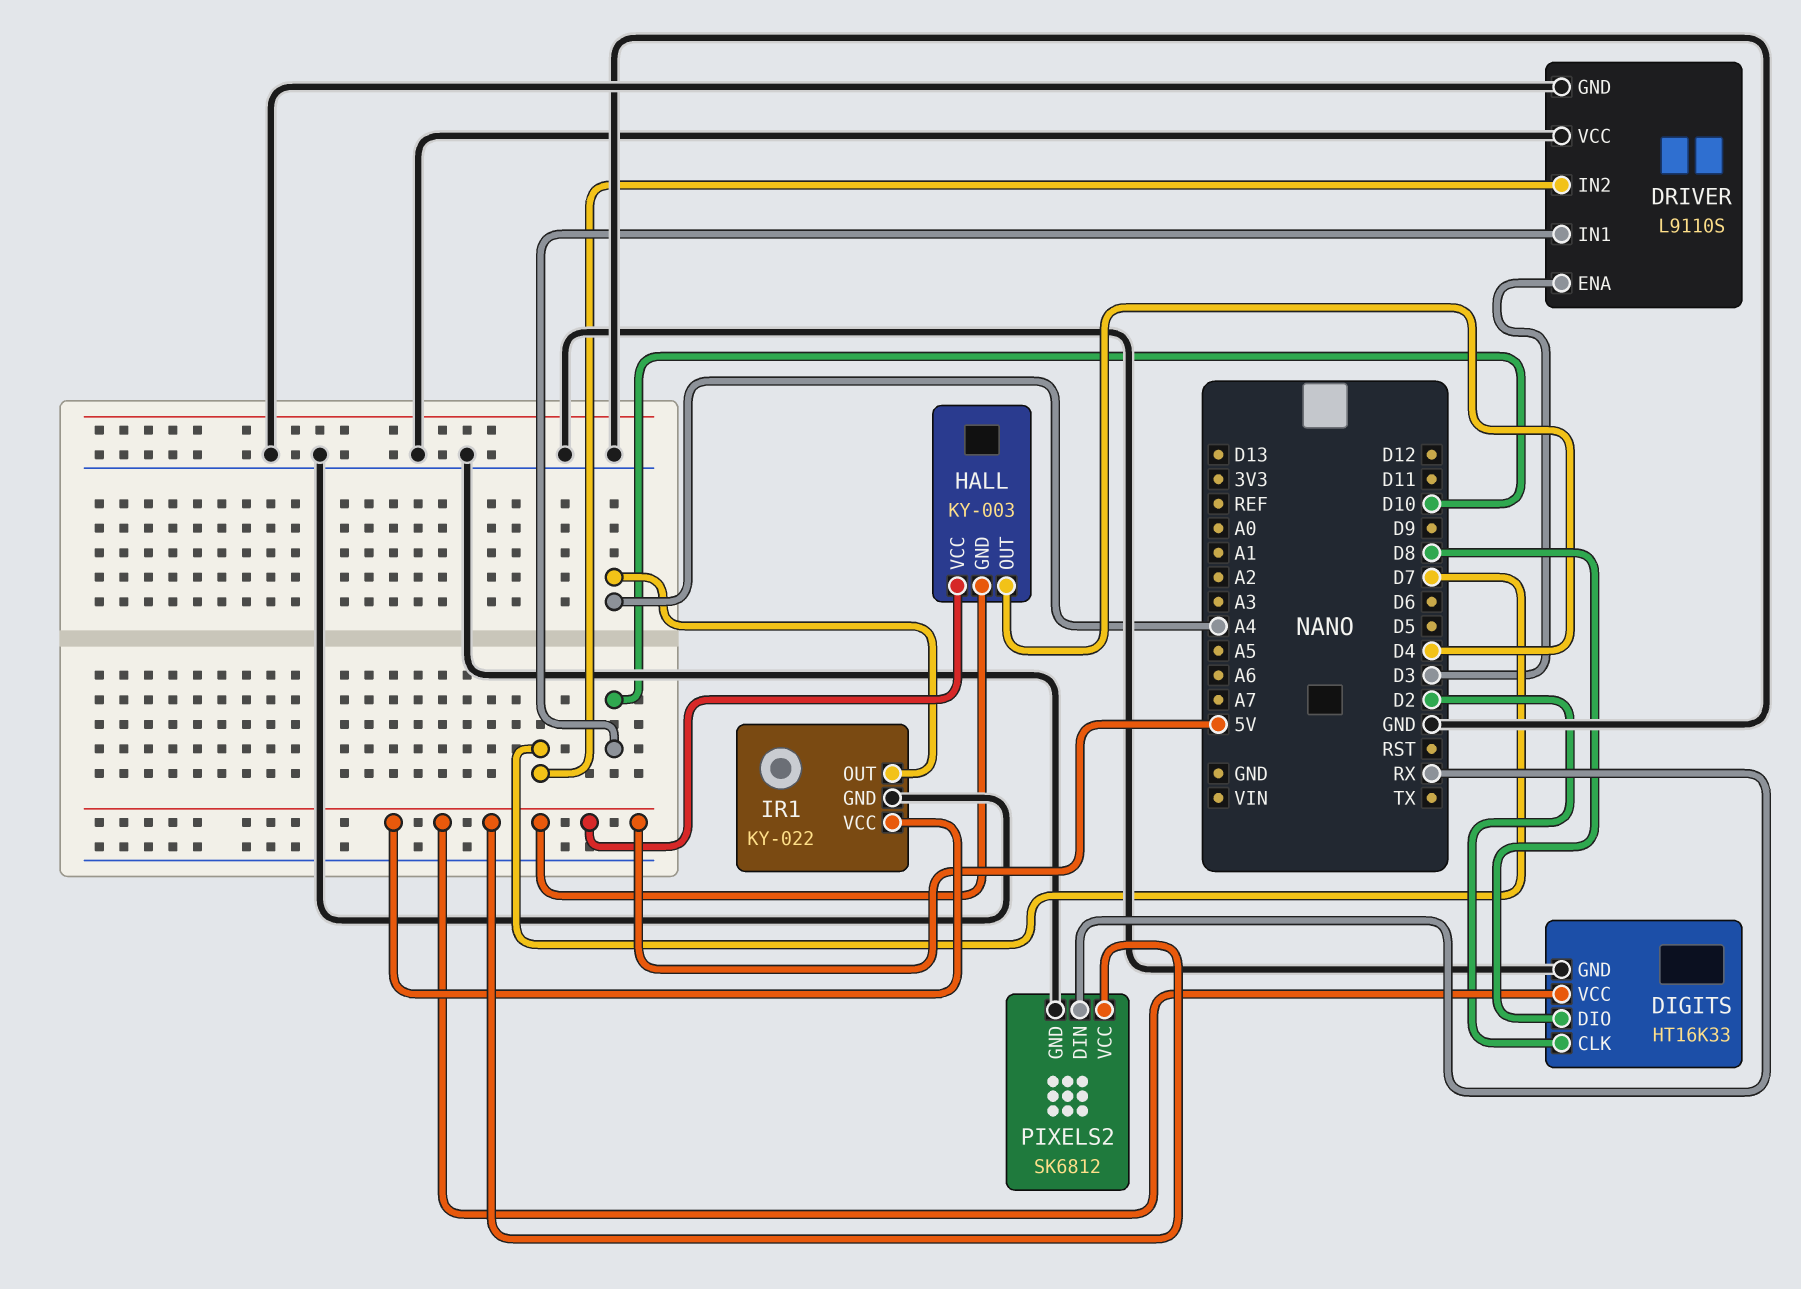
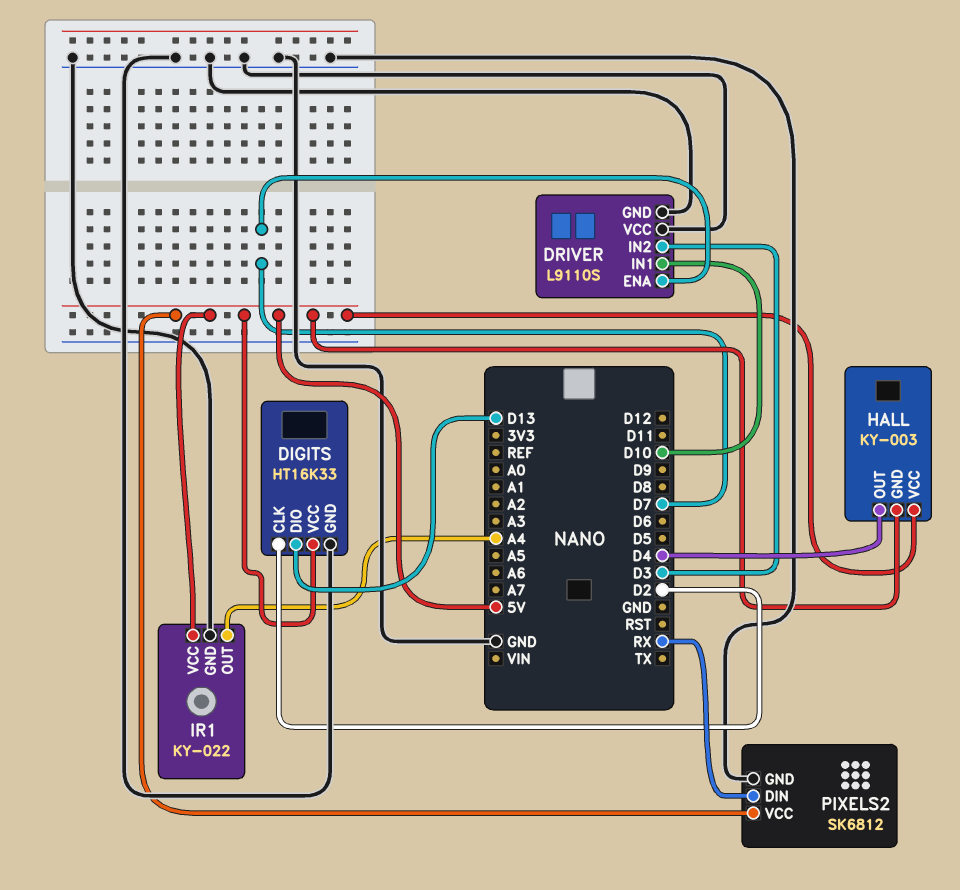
DIGITS pin DIO: D8 -> D13
DRIVER pin ENA: D3 -> D7
DRIVER pin IN2: D7 -> D3

